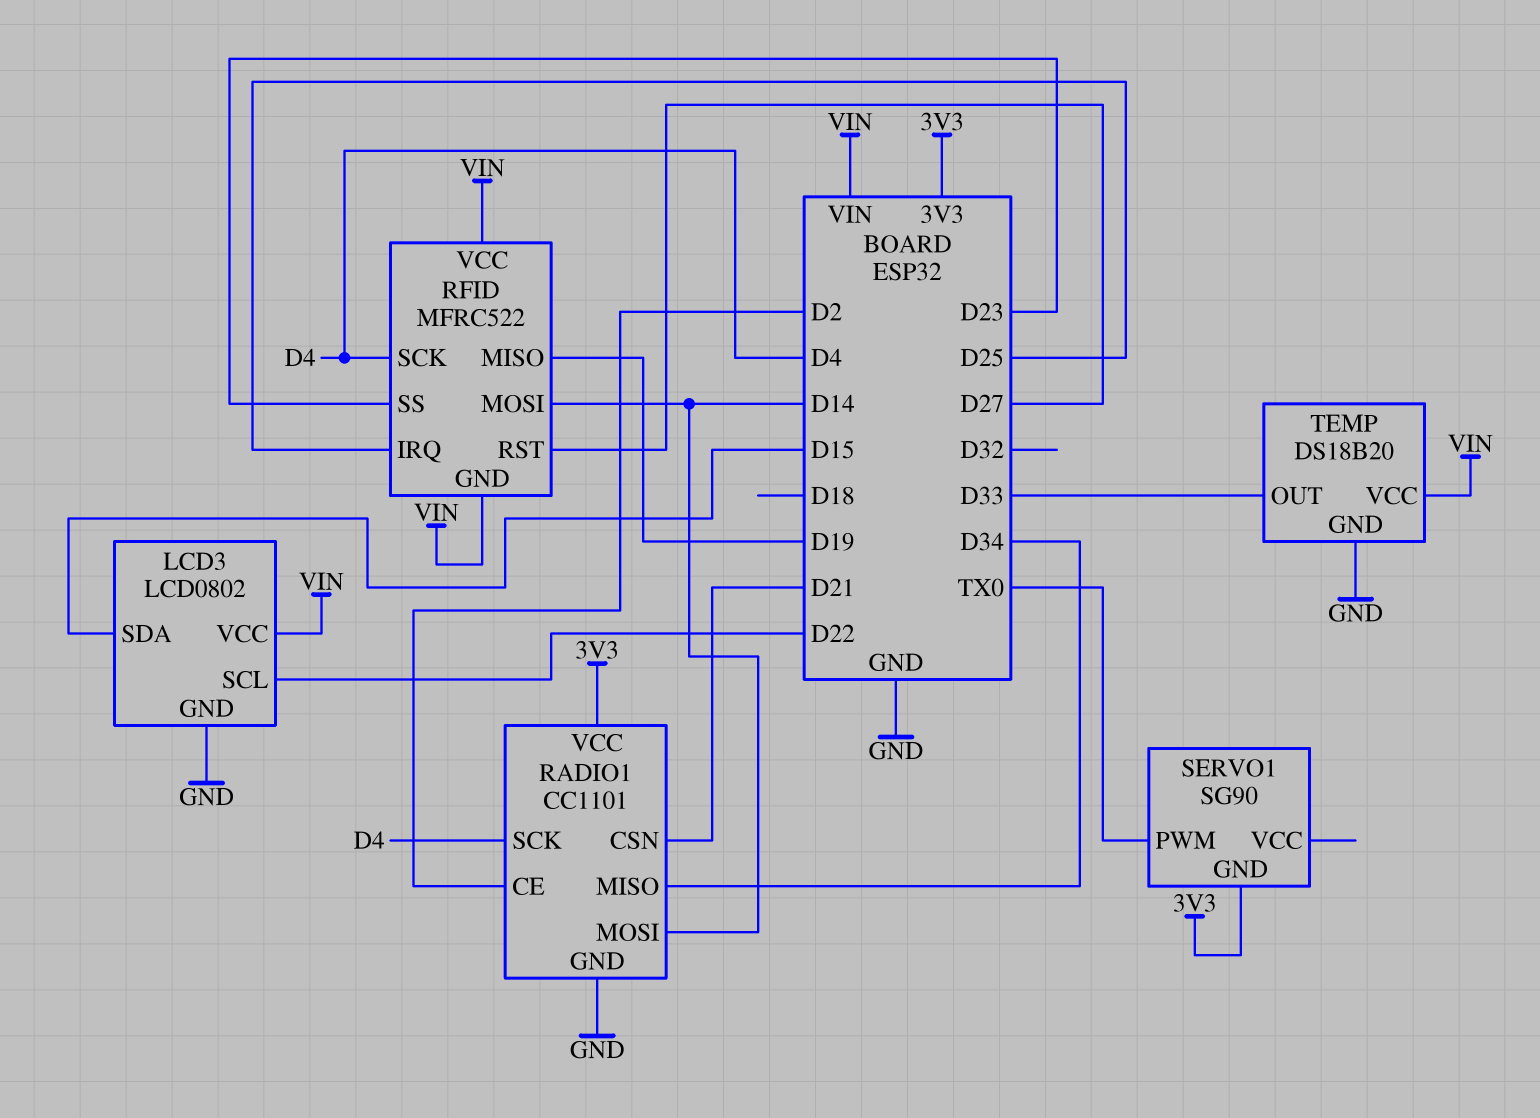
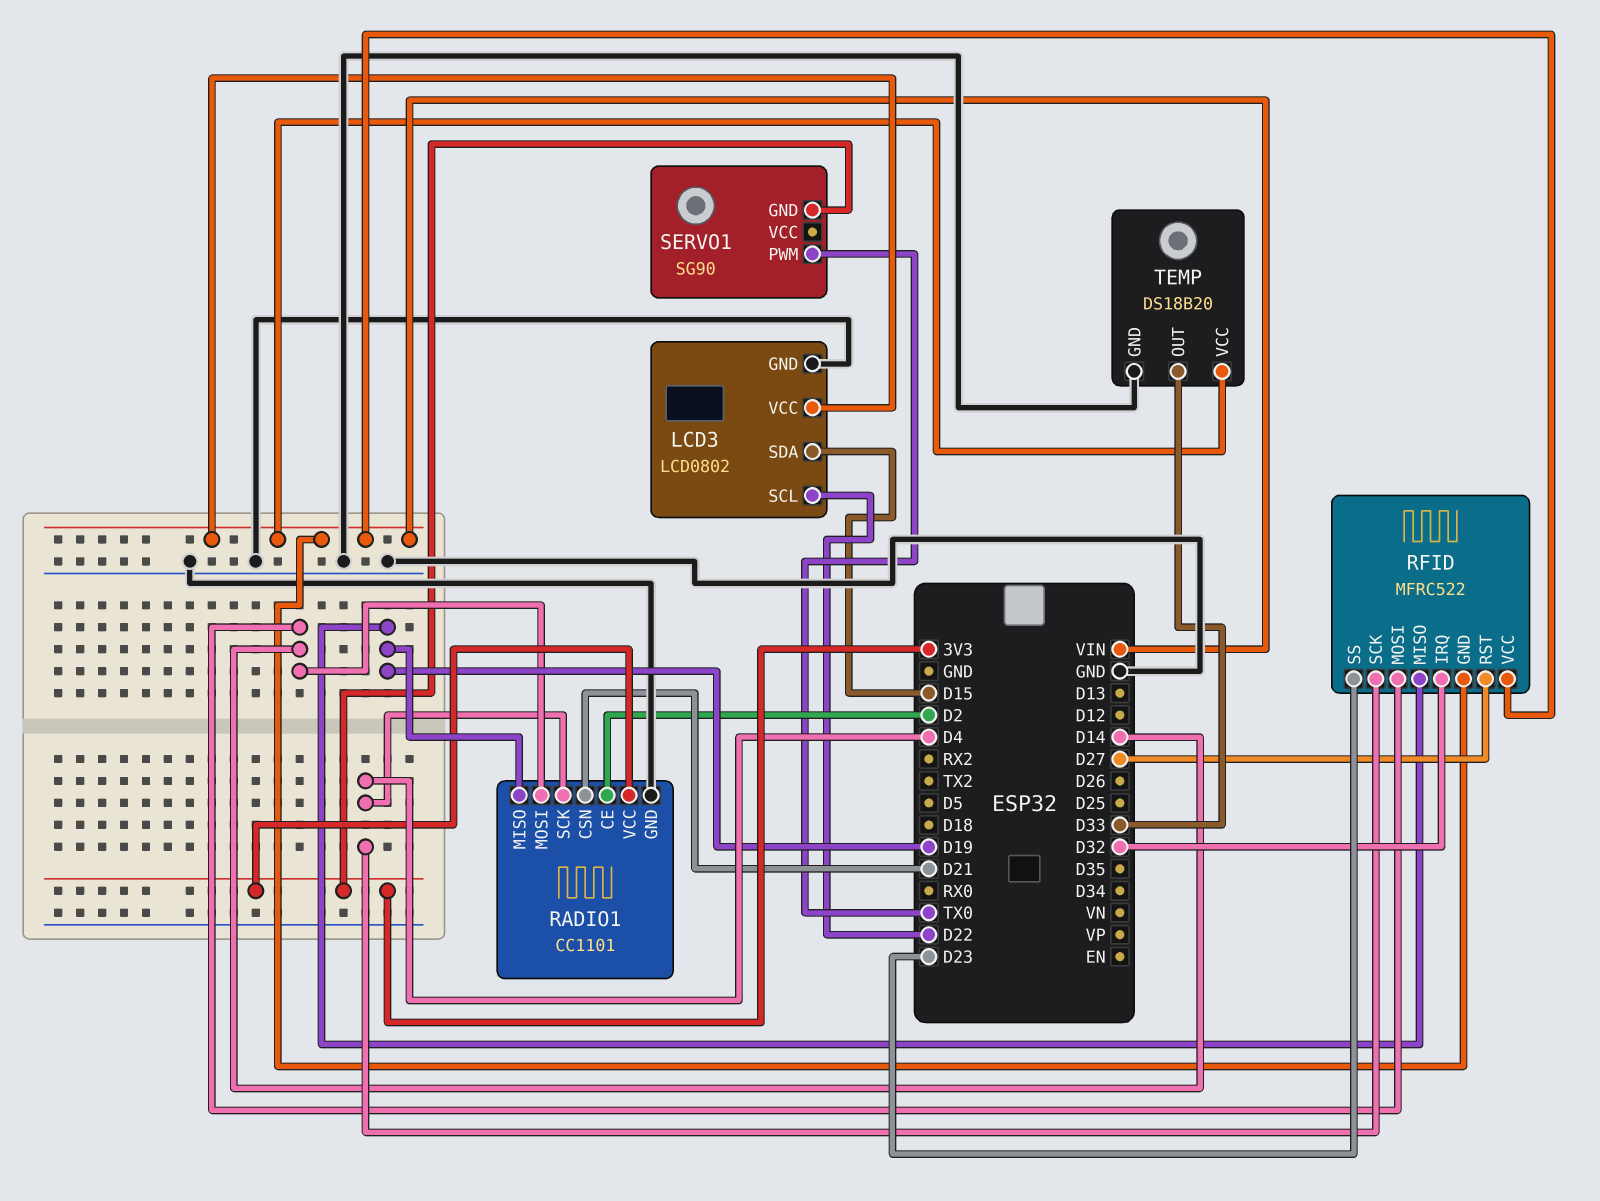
RADIO1 pin MISO: D34 -> D19
RFID pin IRQ: D25 -> D32

